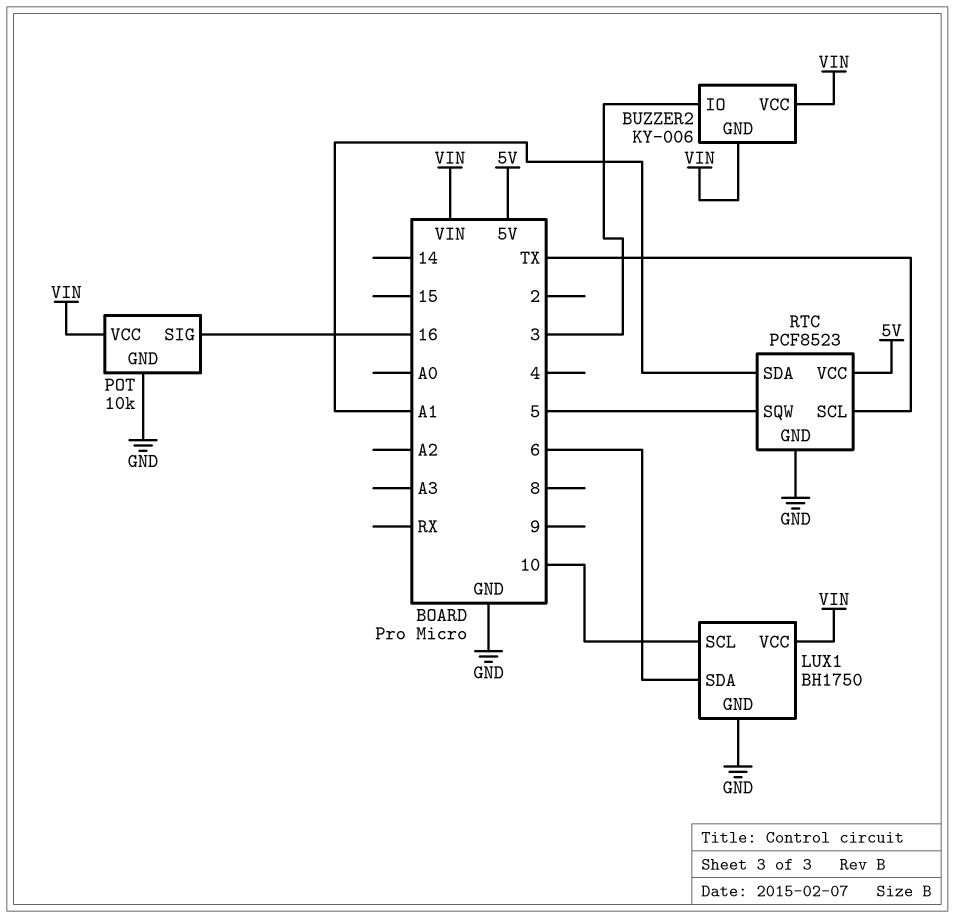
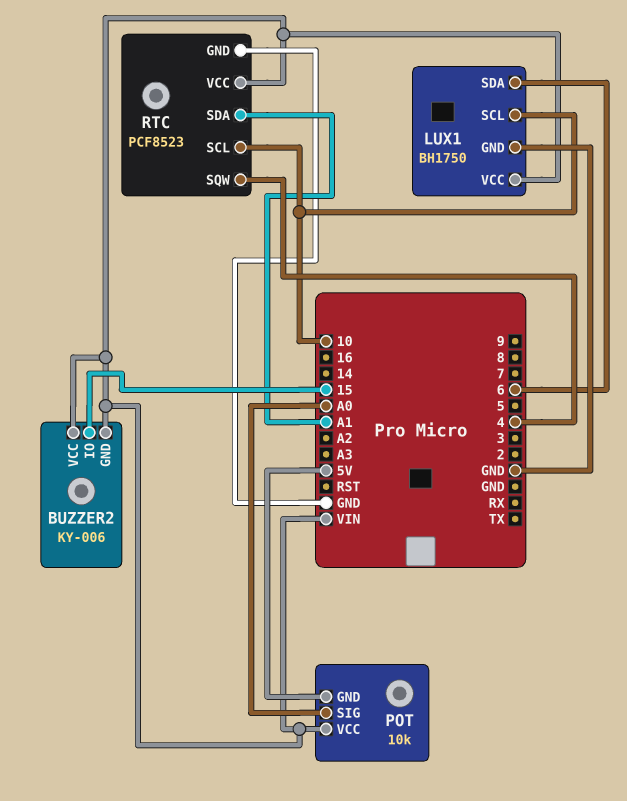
BUZZER2 pin IO: 3 -> 15
POT pin GND: GND -> 5V
POT pin SIG: 16 -> A0
RTC pin SCL: TX -> 10
RTC pin SQW: 5 -> 4
RTC pin VCC: 5V -> VIN

